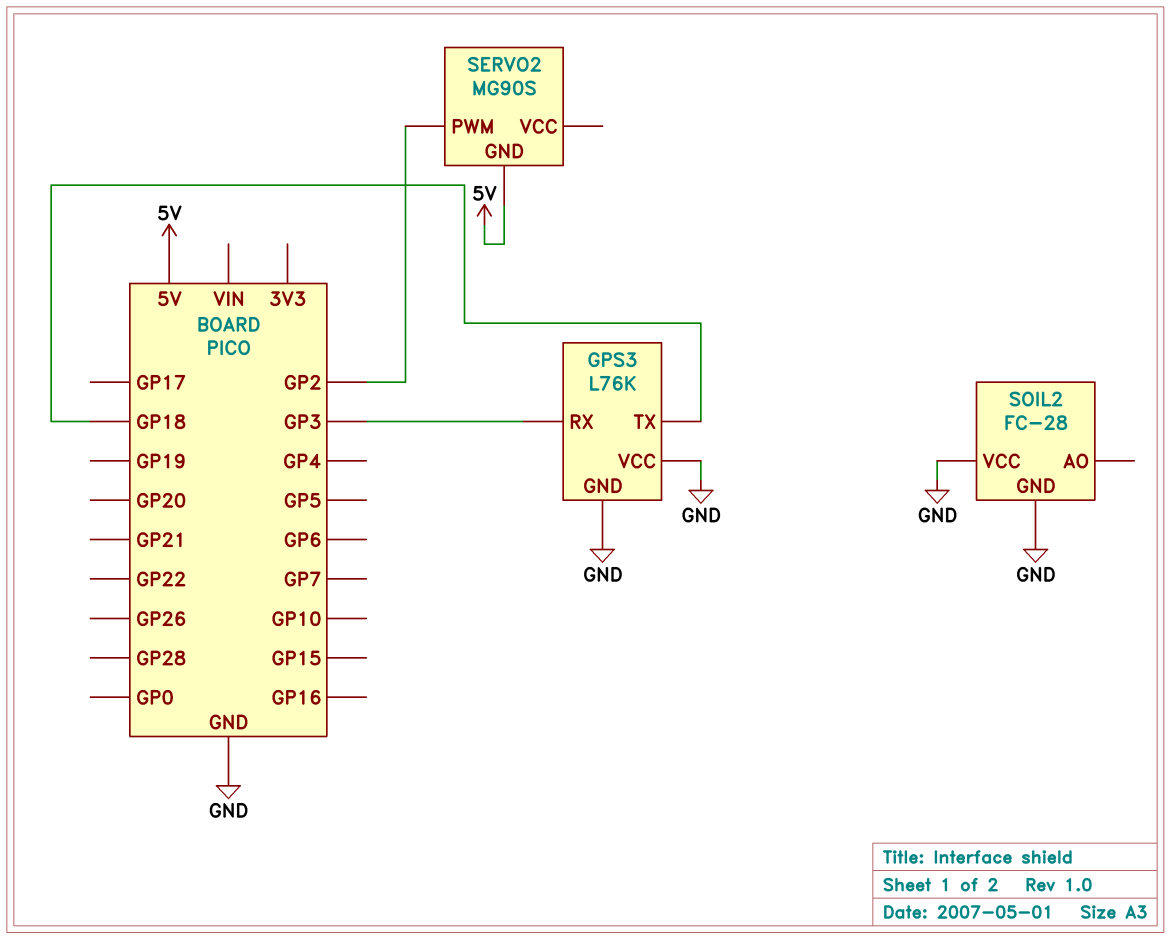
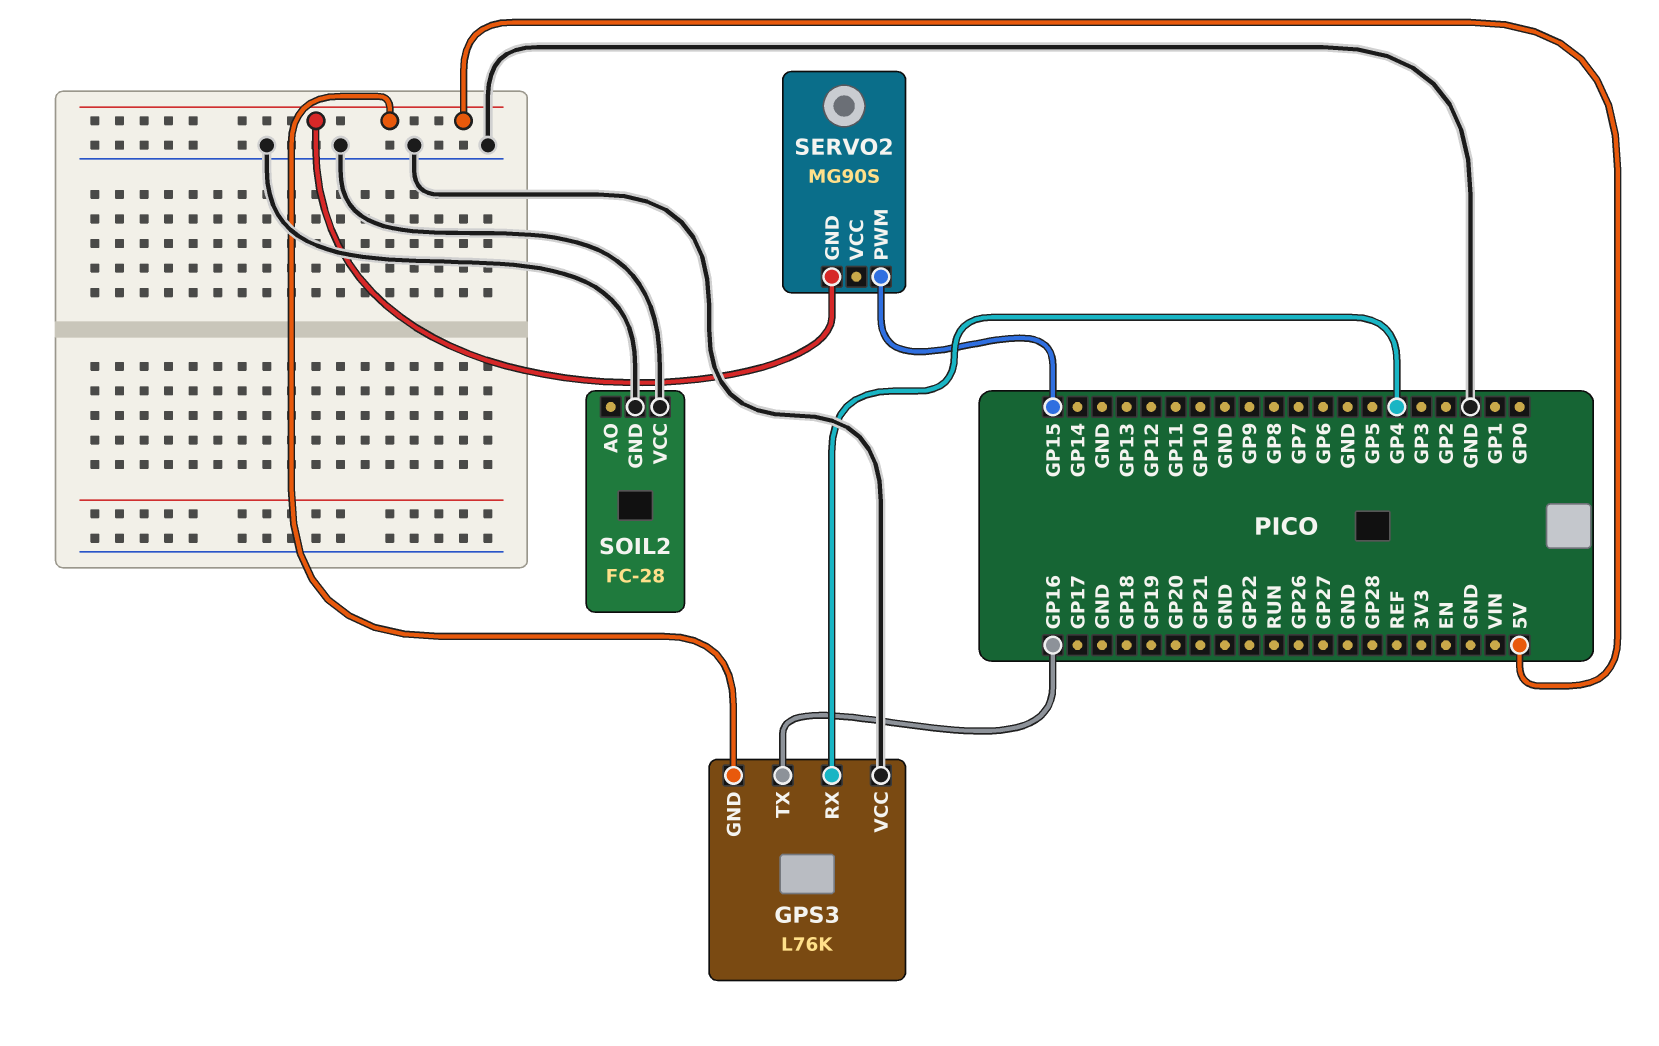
GPS3 pin GND: GND -> 5V
GPS3 pin RX: GP3 -> GP4
GPS3 pin TX: GP18 -> GP16
SERVO2 pin PWM: GP2 -> GP15

